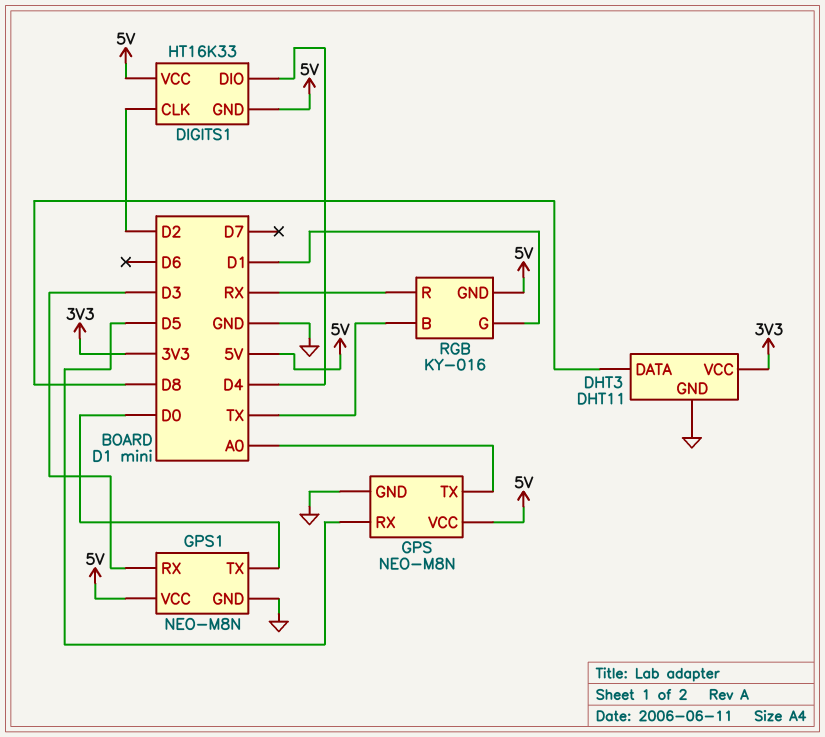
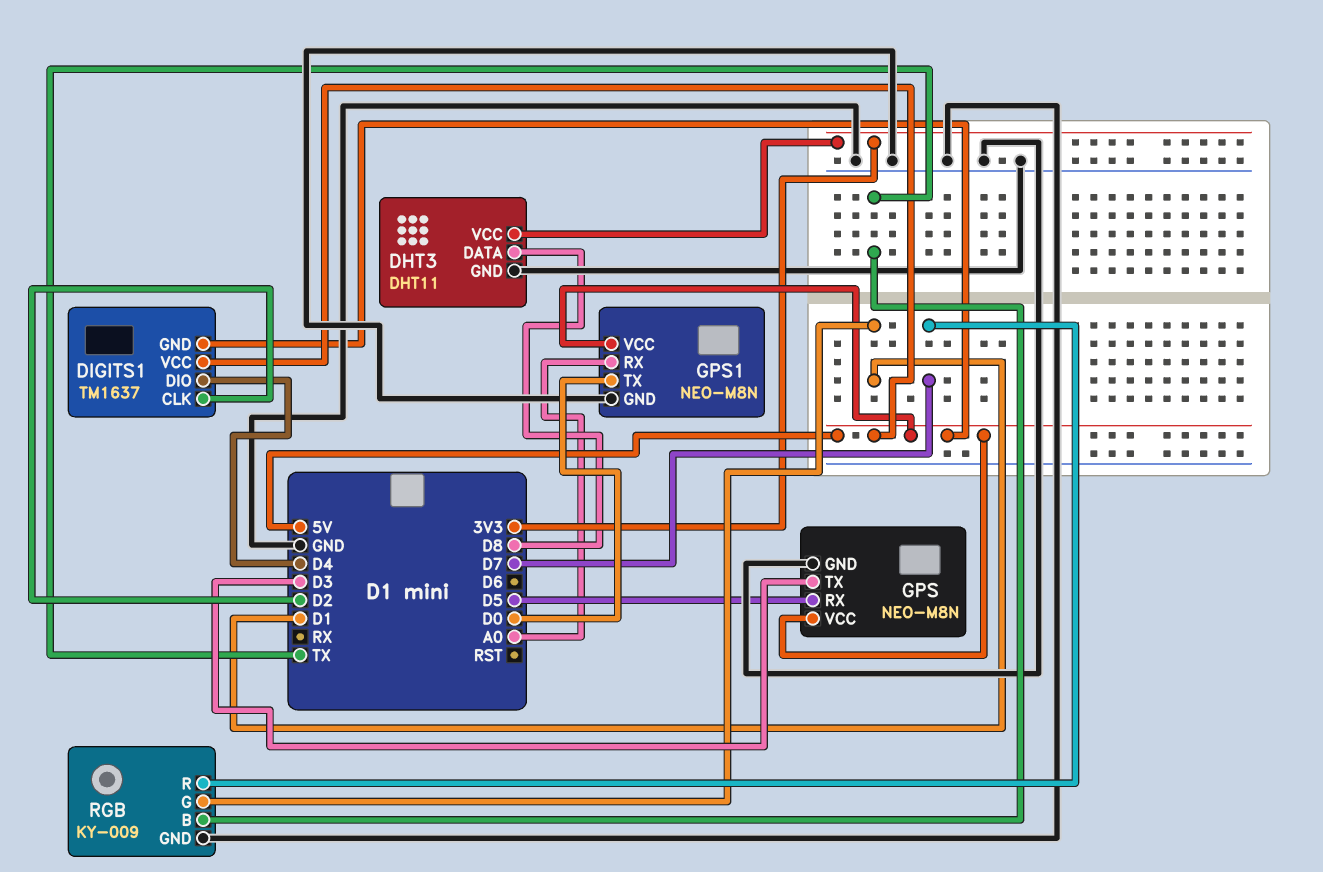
DIGITS1: HT16K33 -> TM1637
GPS pin TX: A0 -> D3
GPS1 pin RX: D3 -> A0
RGB: KY-016 -> KY-009
RGB pin GND: 5V -> GND
RGB pin R: RX -> D7

